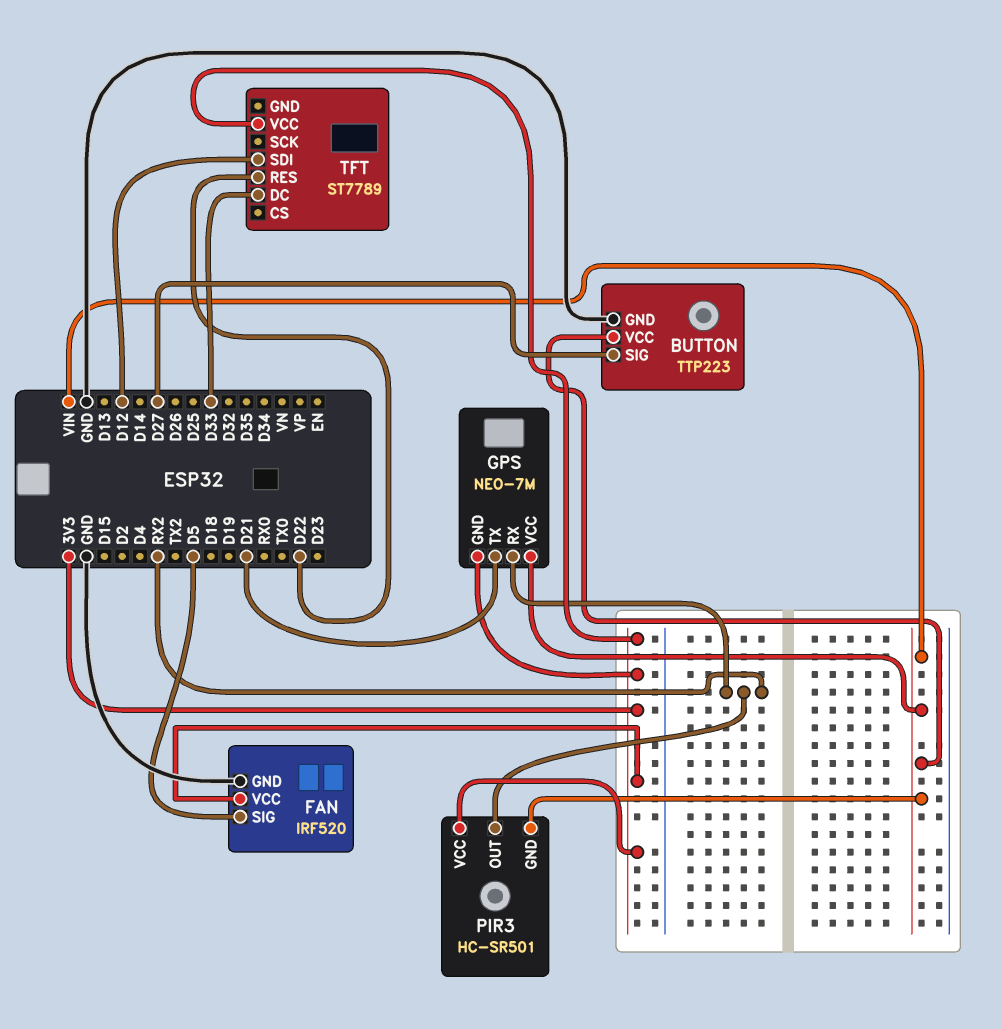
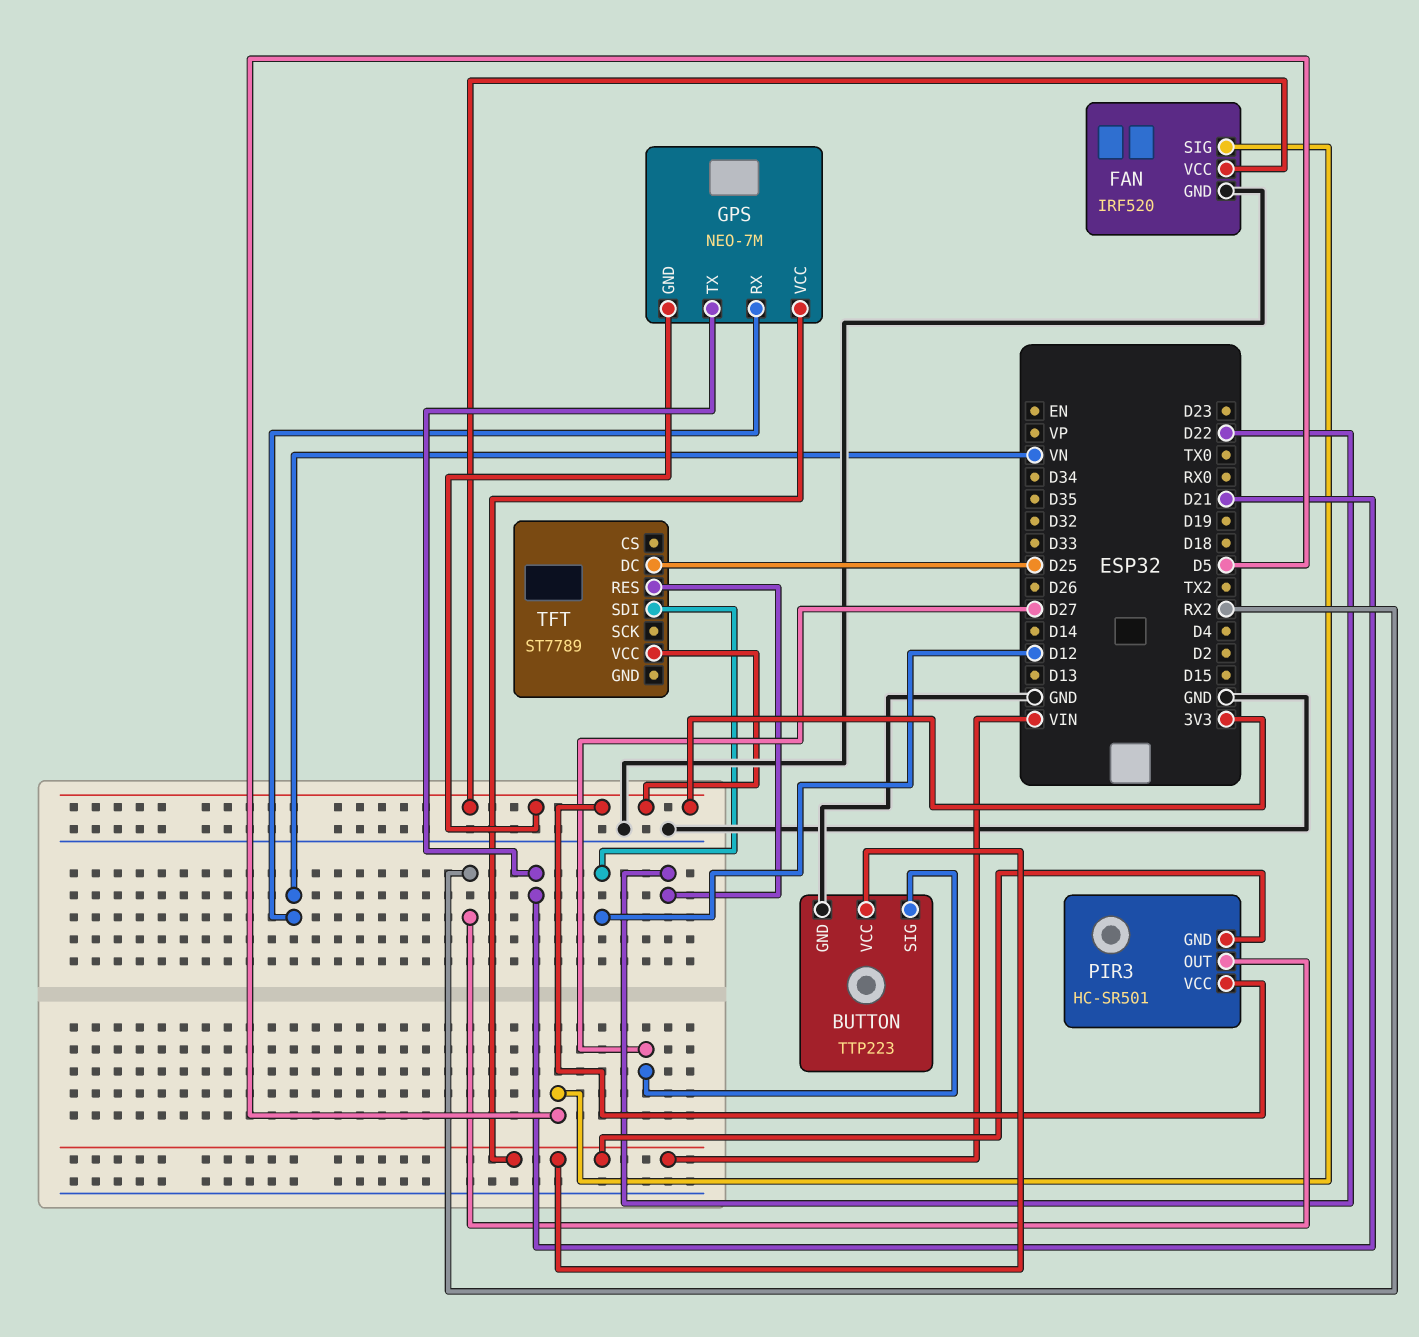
GPS pin RX: RX2 -> VN
TFT pin DC: D33 -> D25

